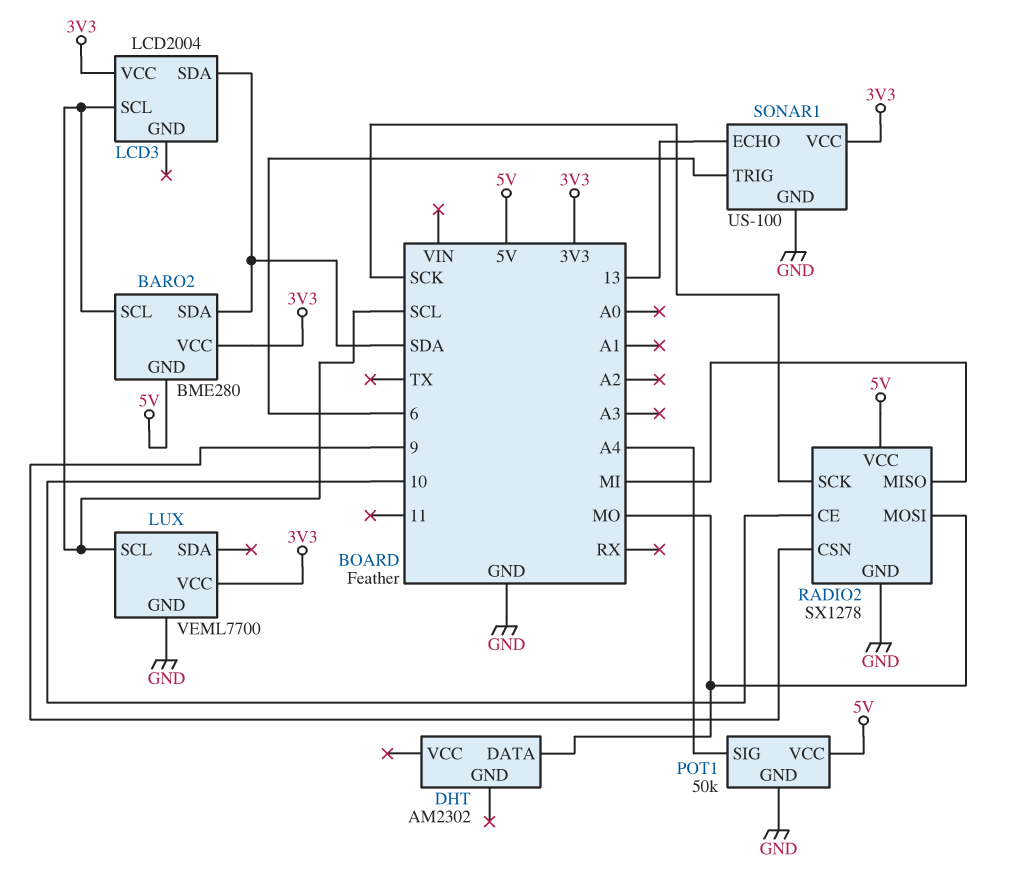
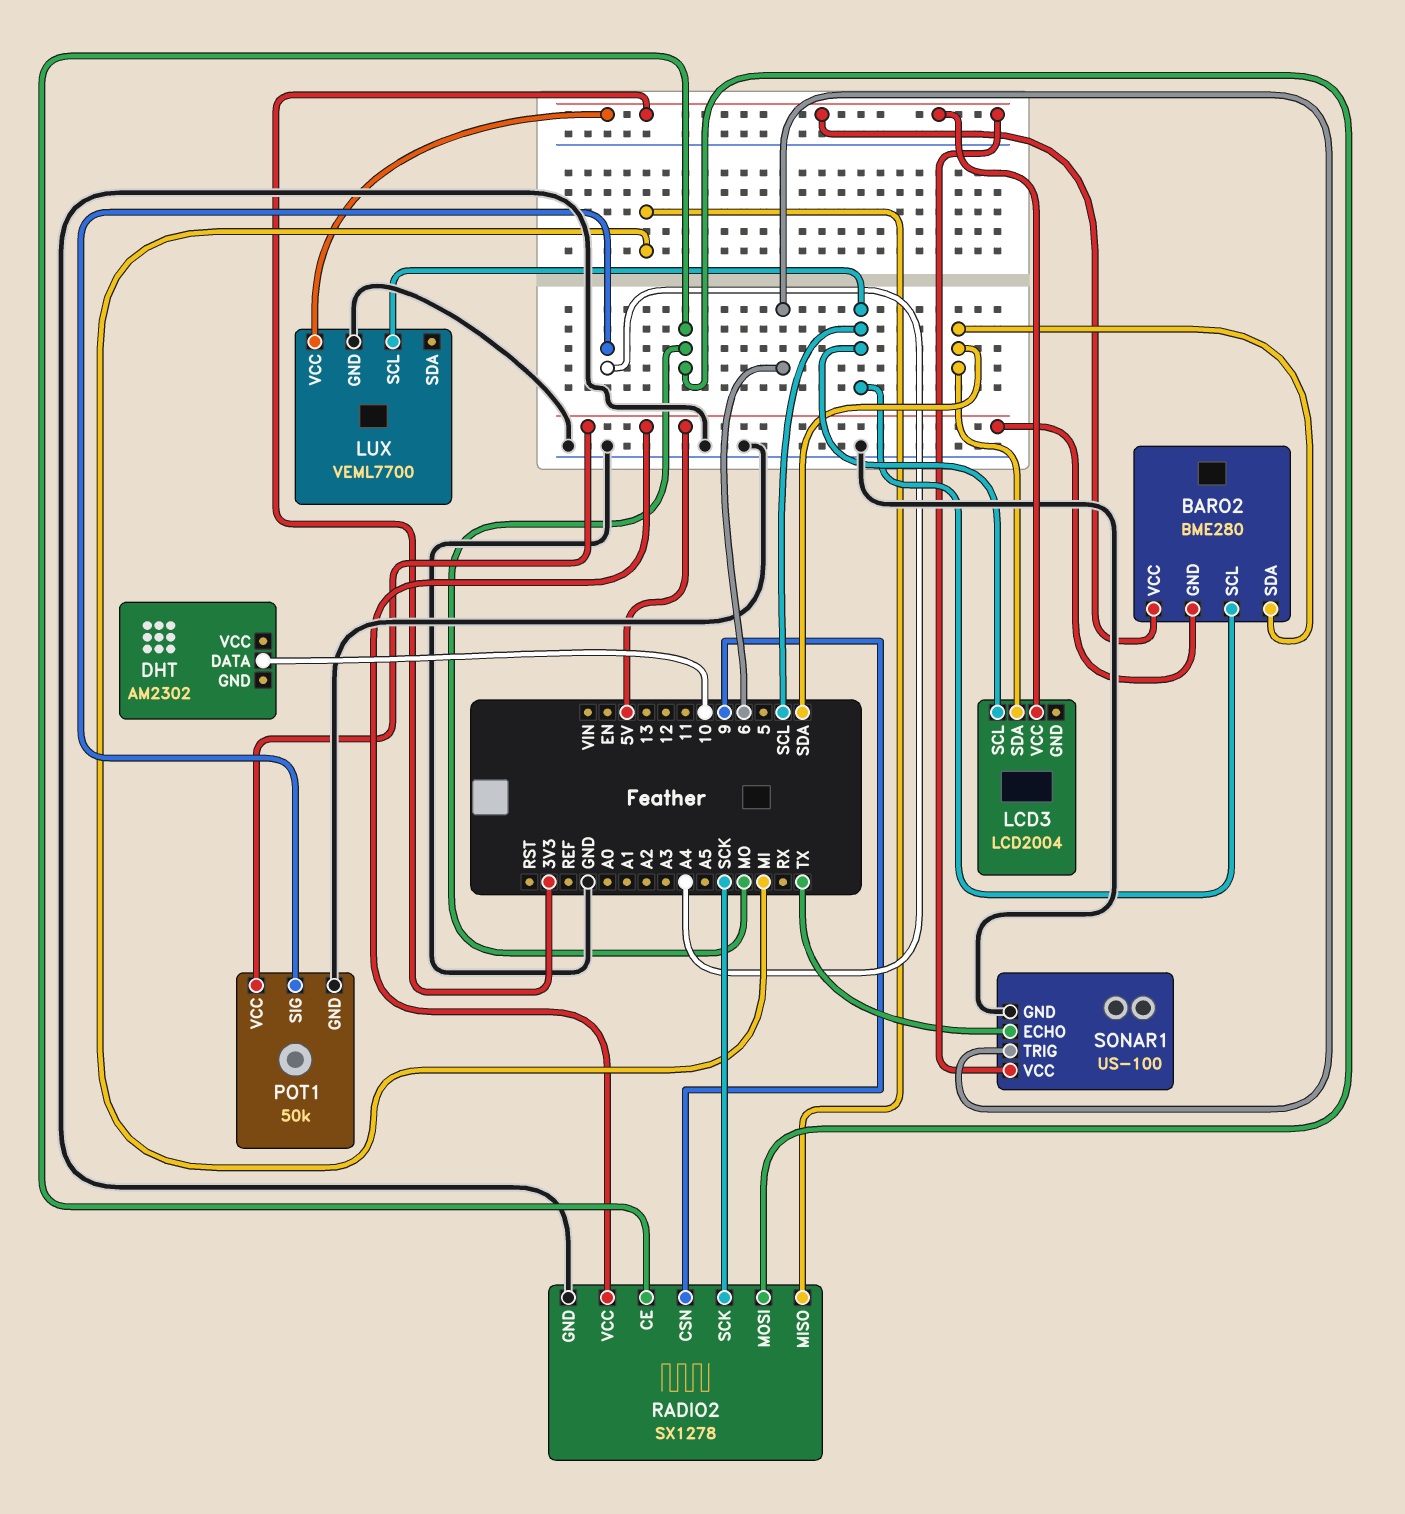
DHT pin DATA: MO -> 10
RADIO2 pin CE: 10 -> MO
SONAR1 pin ECHO: 13 -> TX

